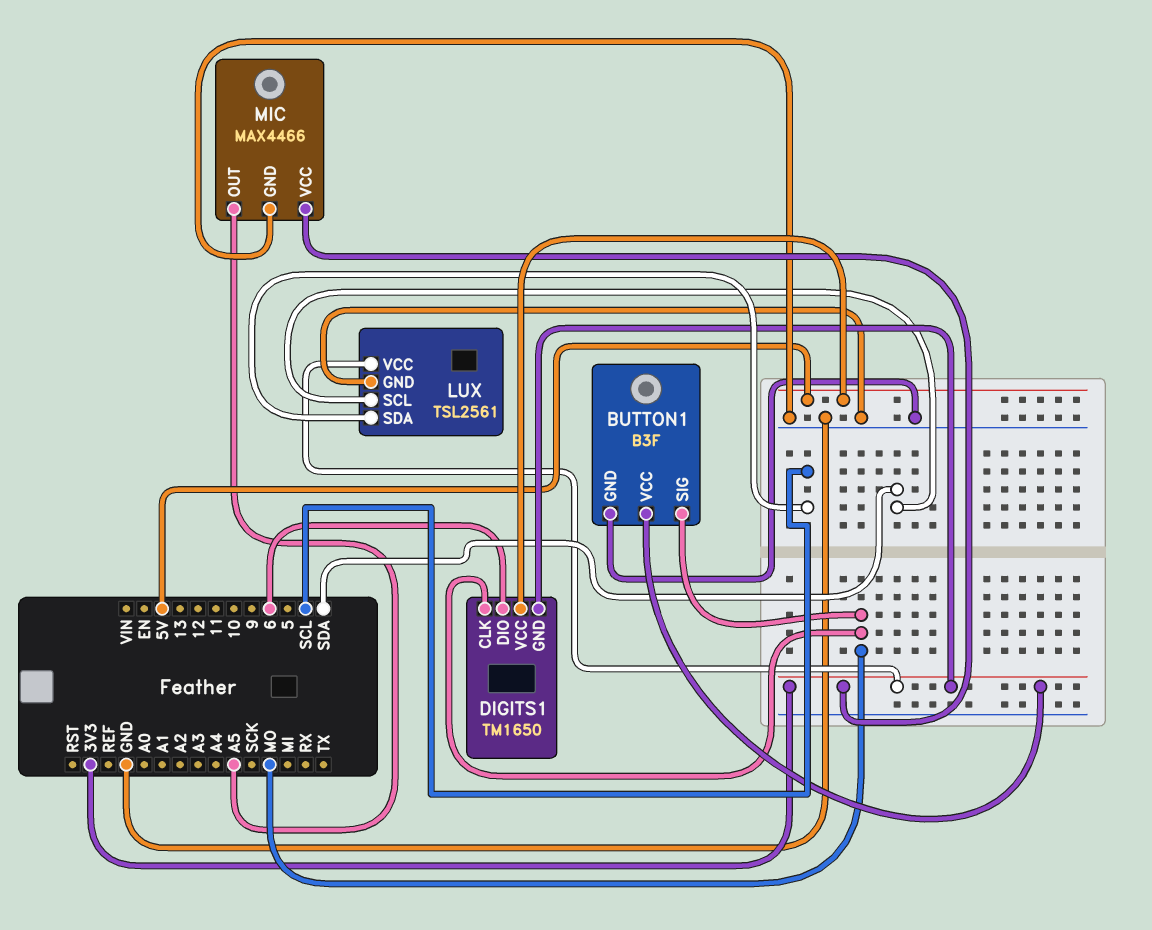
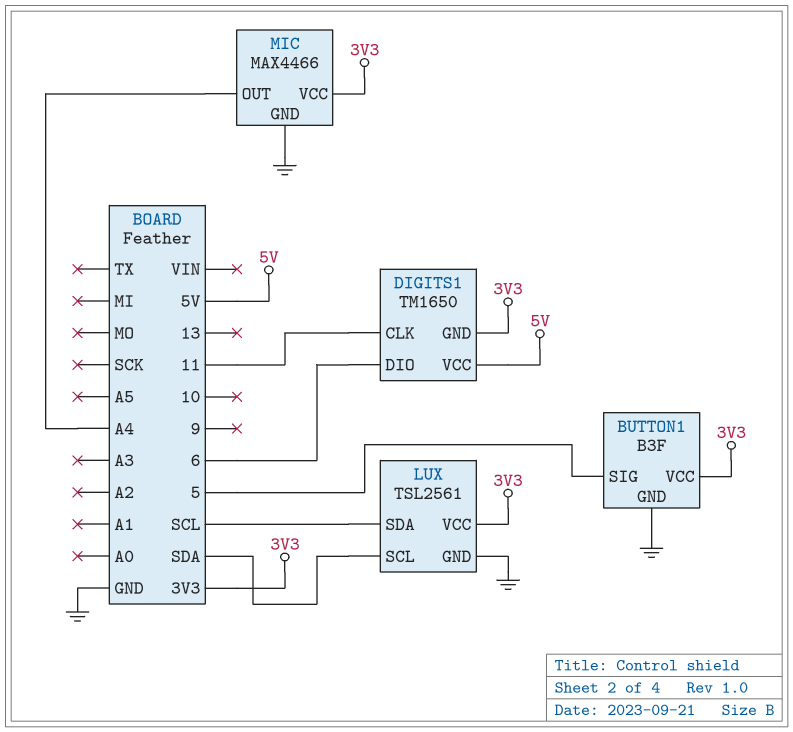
BUTTON1 pin SIG: MO -> 5
DIGITS1 pin CLK: MO -> 11
MIC pin OUT: A5 -> A4

